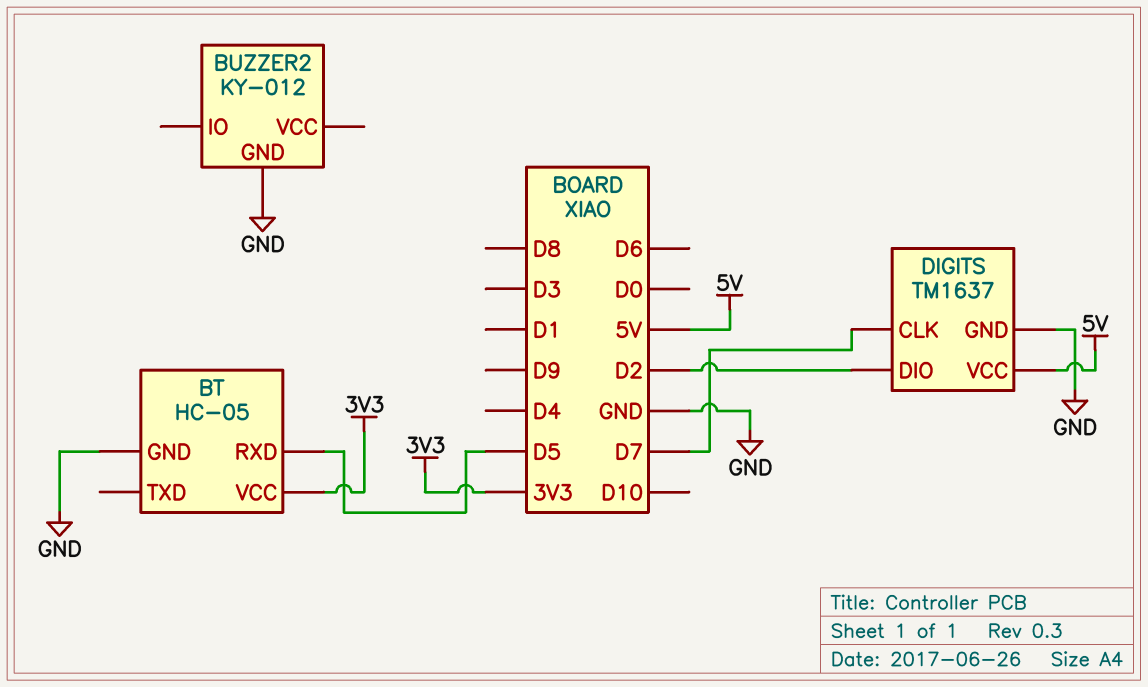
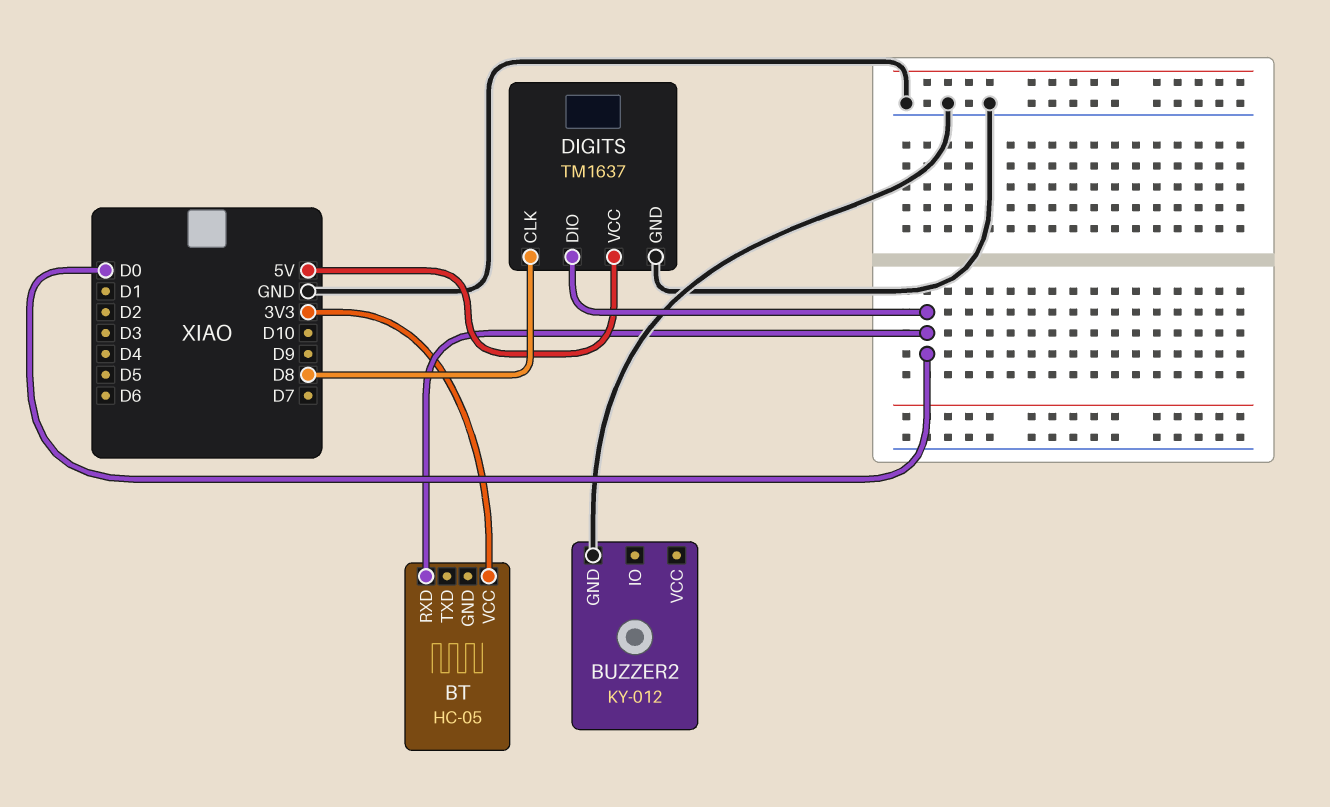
BT pin GND: GND -> none
BT pin RXD: D5 -> D0
DIGITS pin CLK: D7 -> D8
DIGITS pin DIO: D2 -> D0

